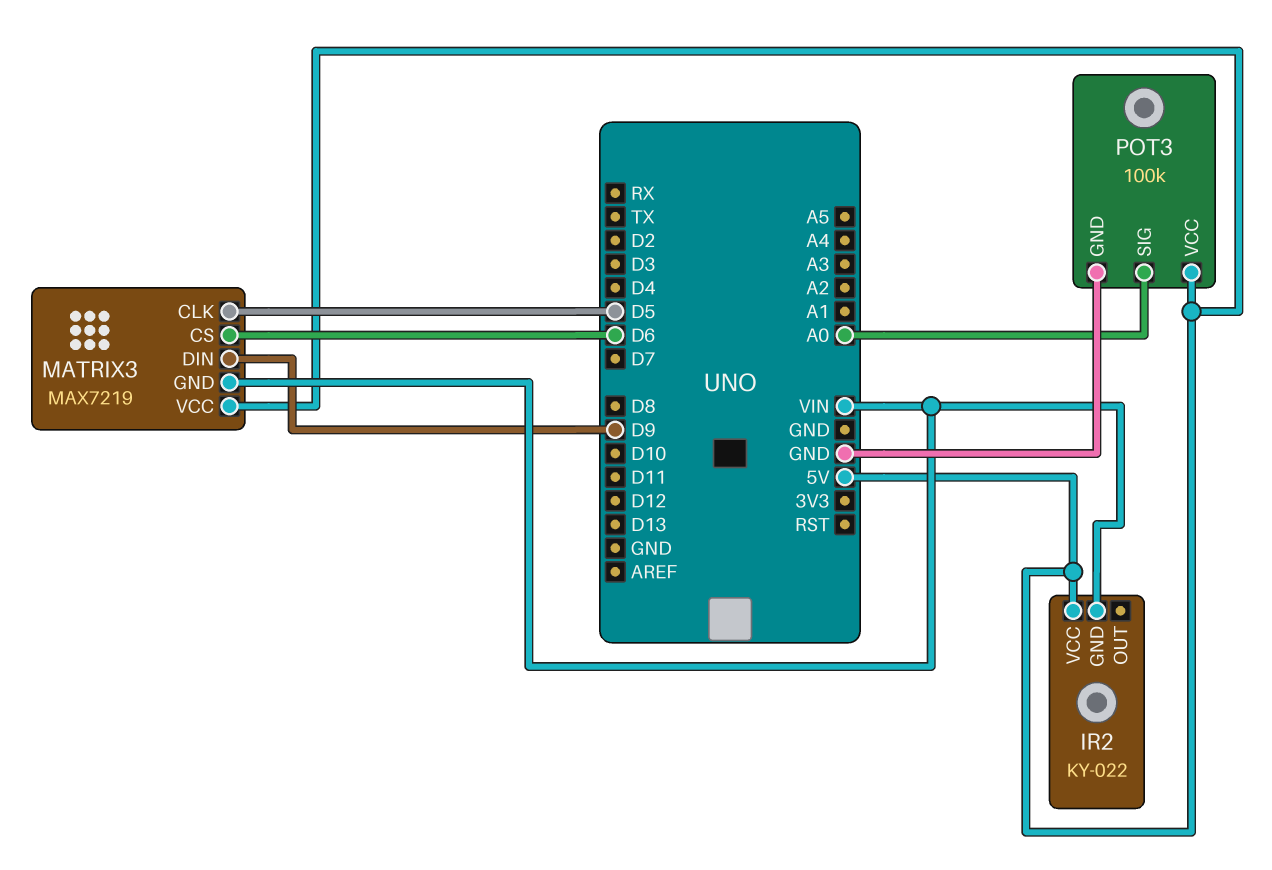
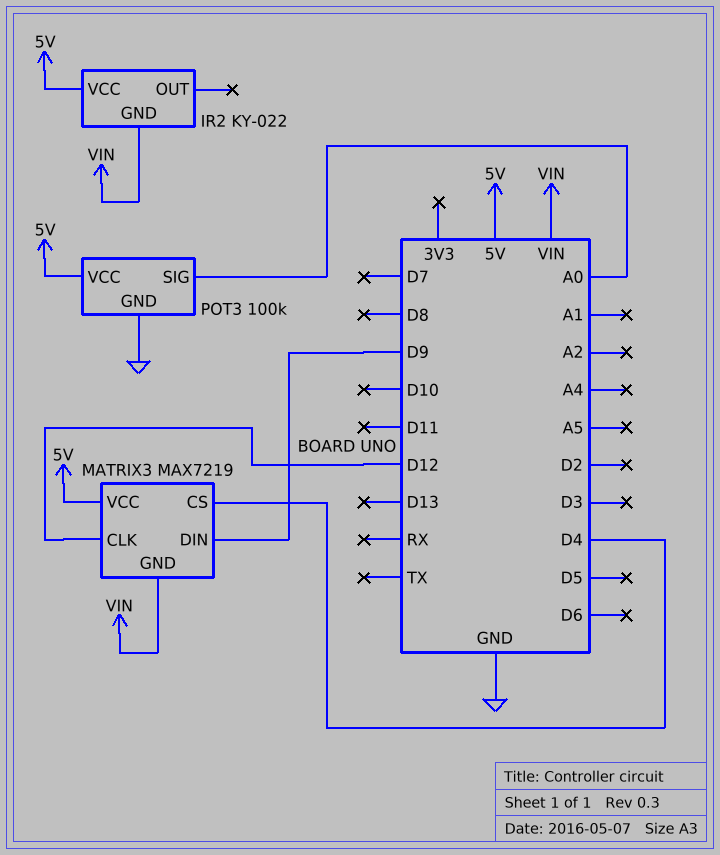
MATRIX3 pin CLK: D5 -> D12
MATRIX3 pin CS: D6 -> D4

